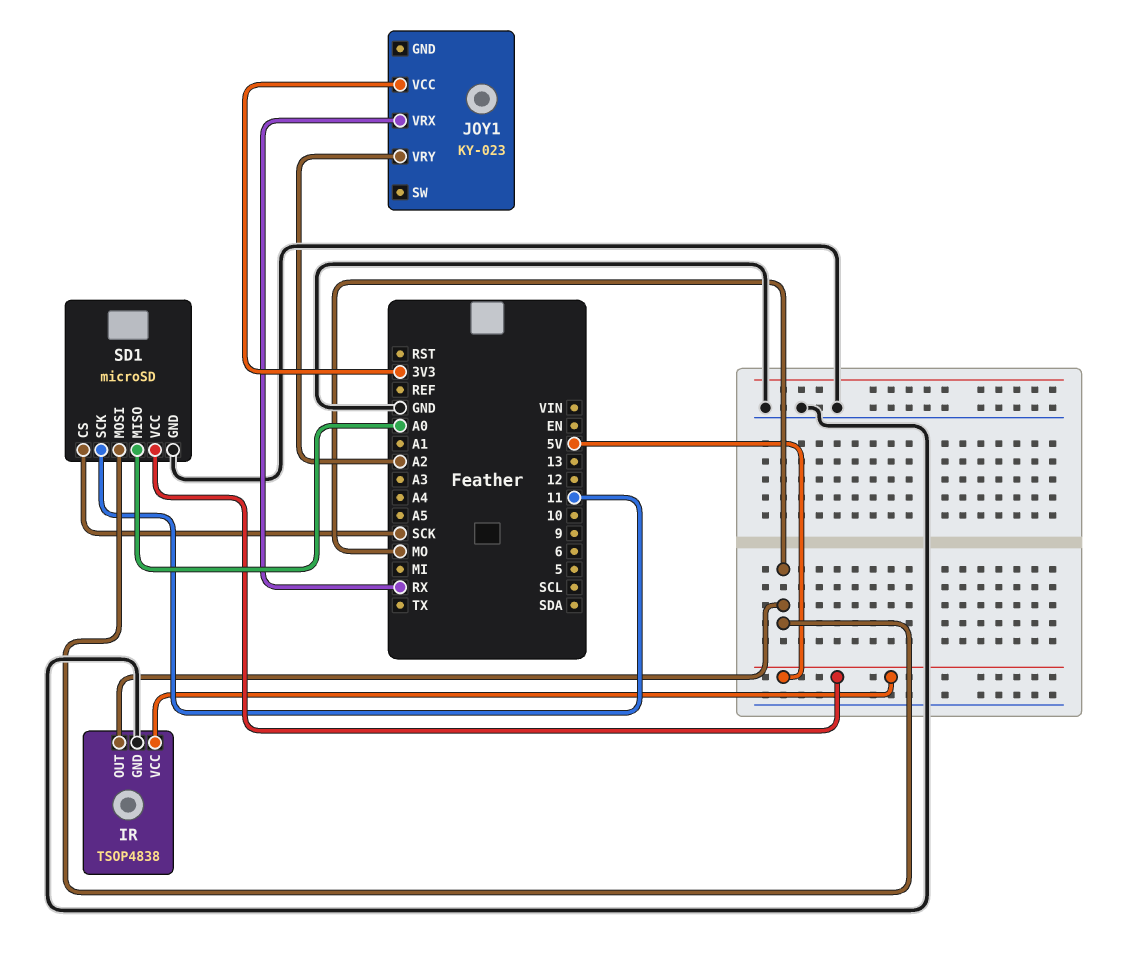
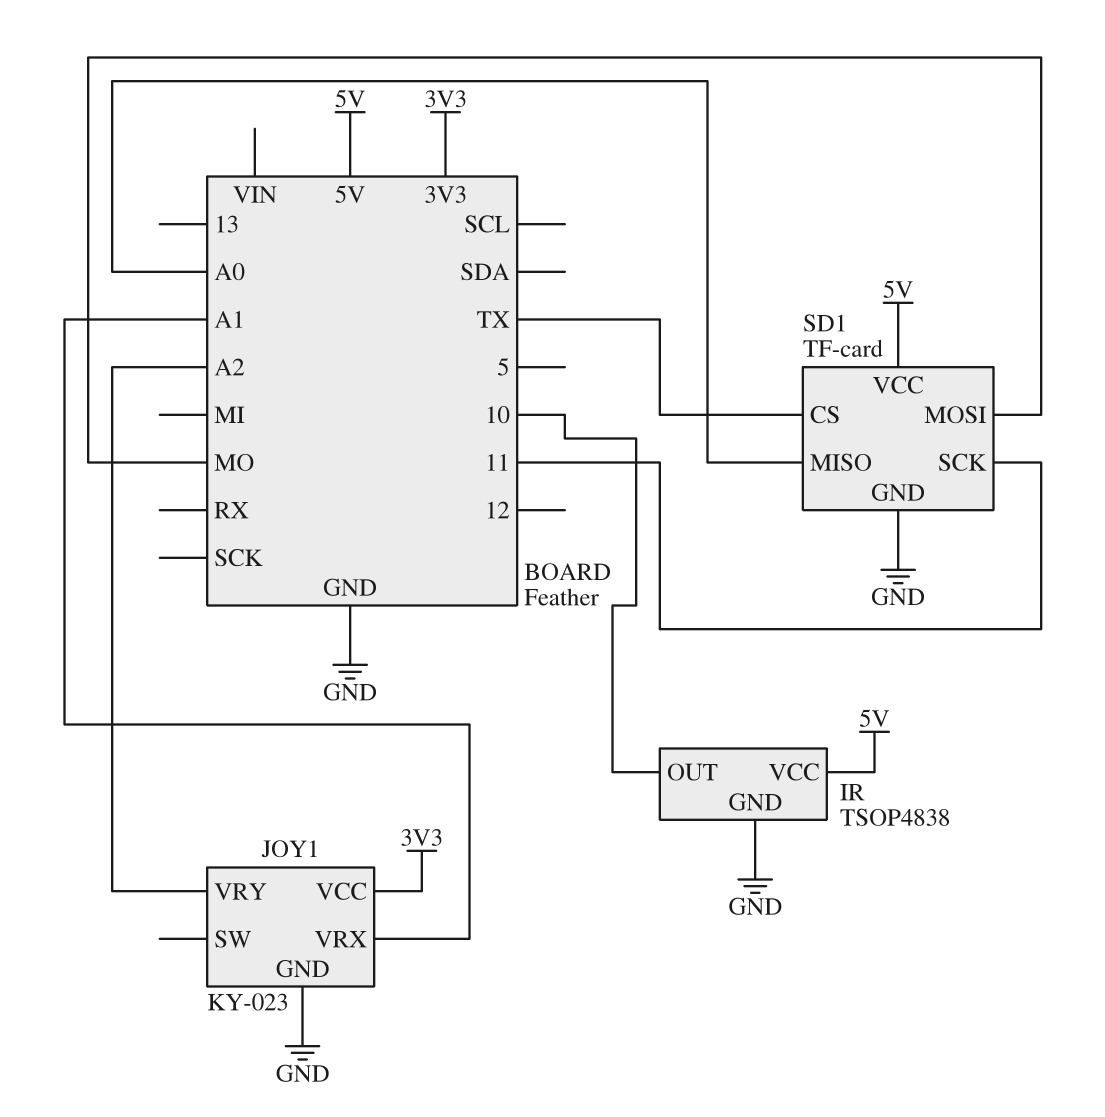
IR pin OUT: MO -> 10
JOY1 pin GND: none -> GND
JOY1 pin VRX: RX -> A1
SD1: microSD -> TF-card
SD1 pin CS: SCK -> TX

